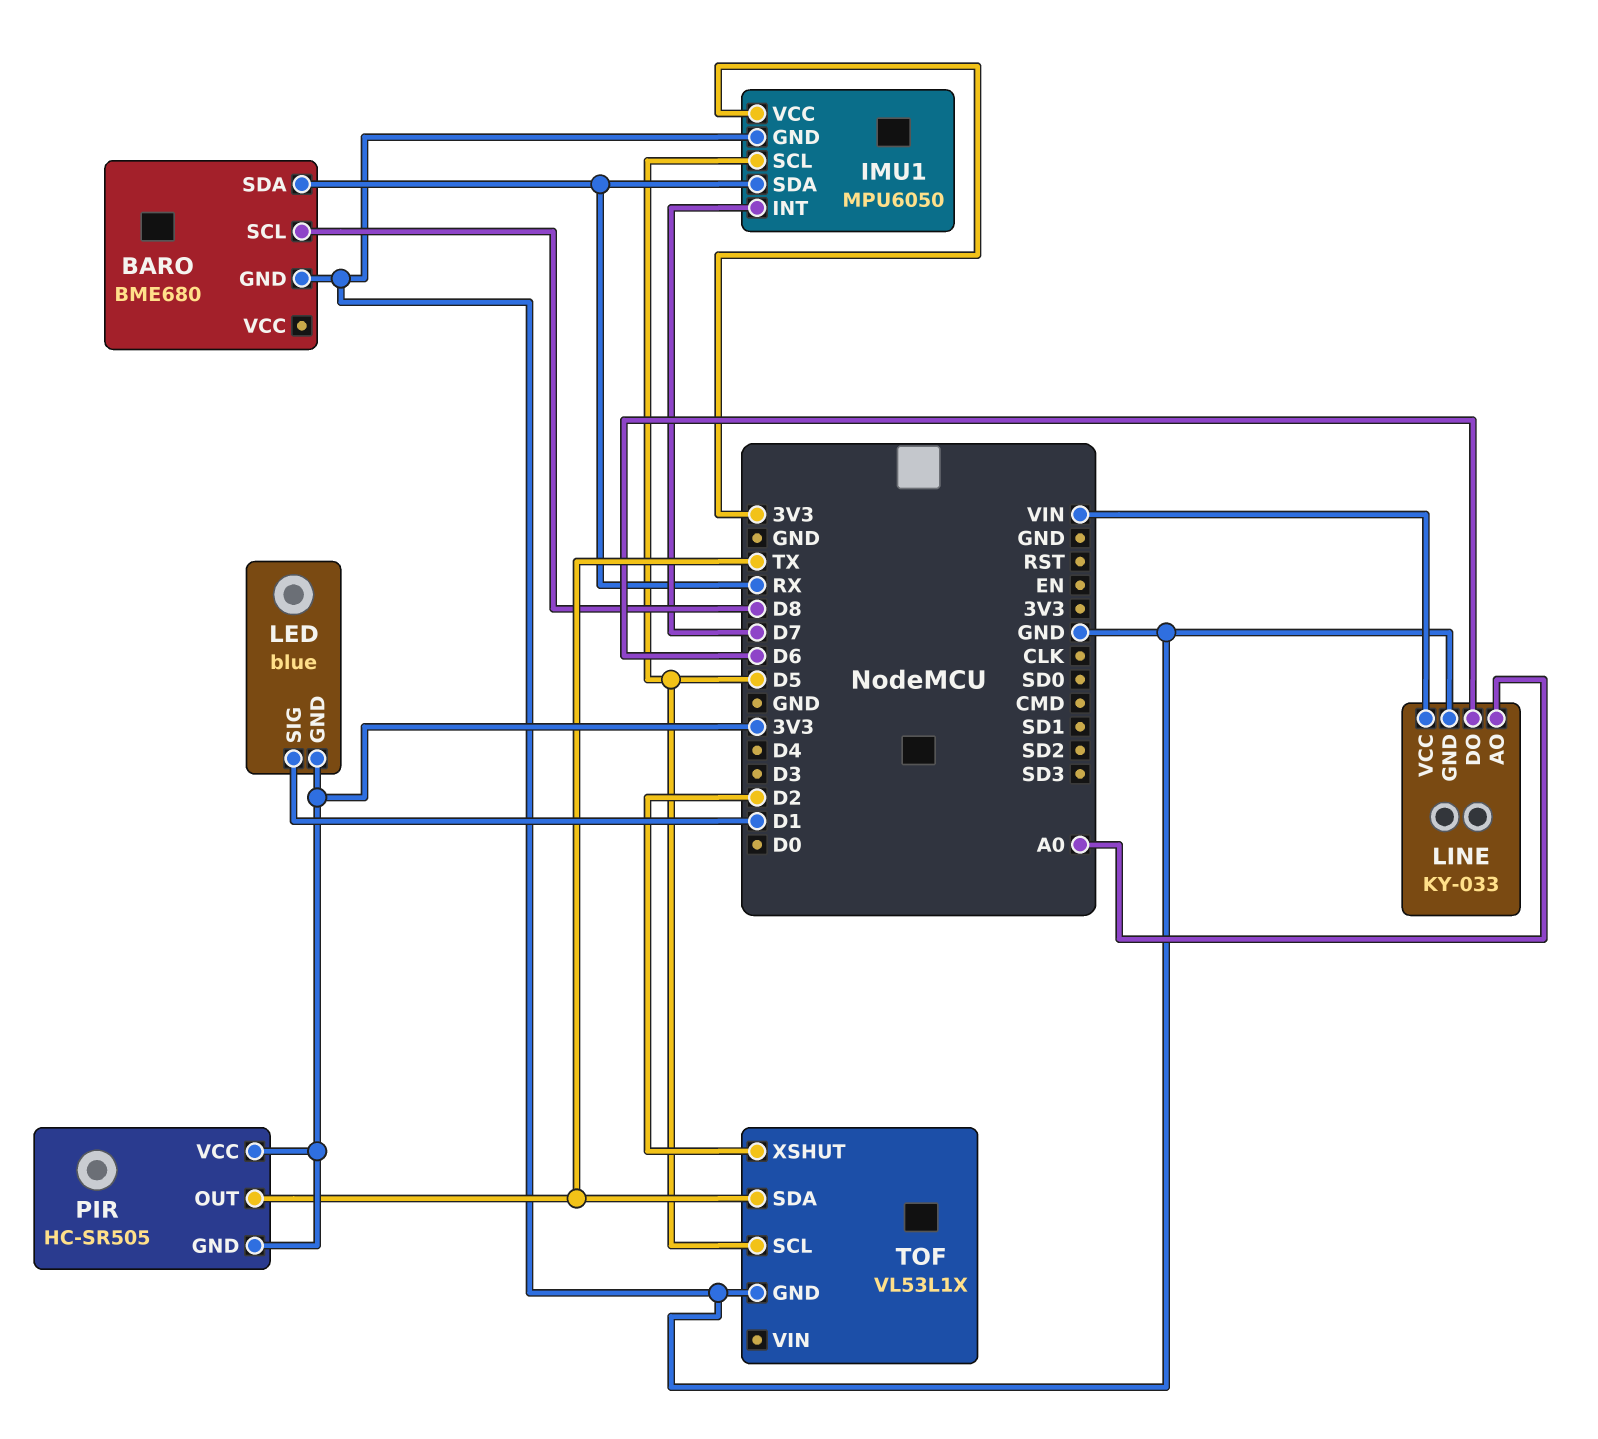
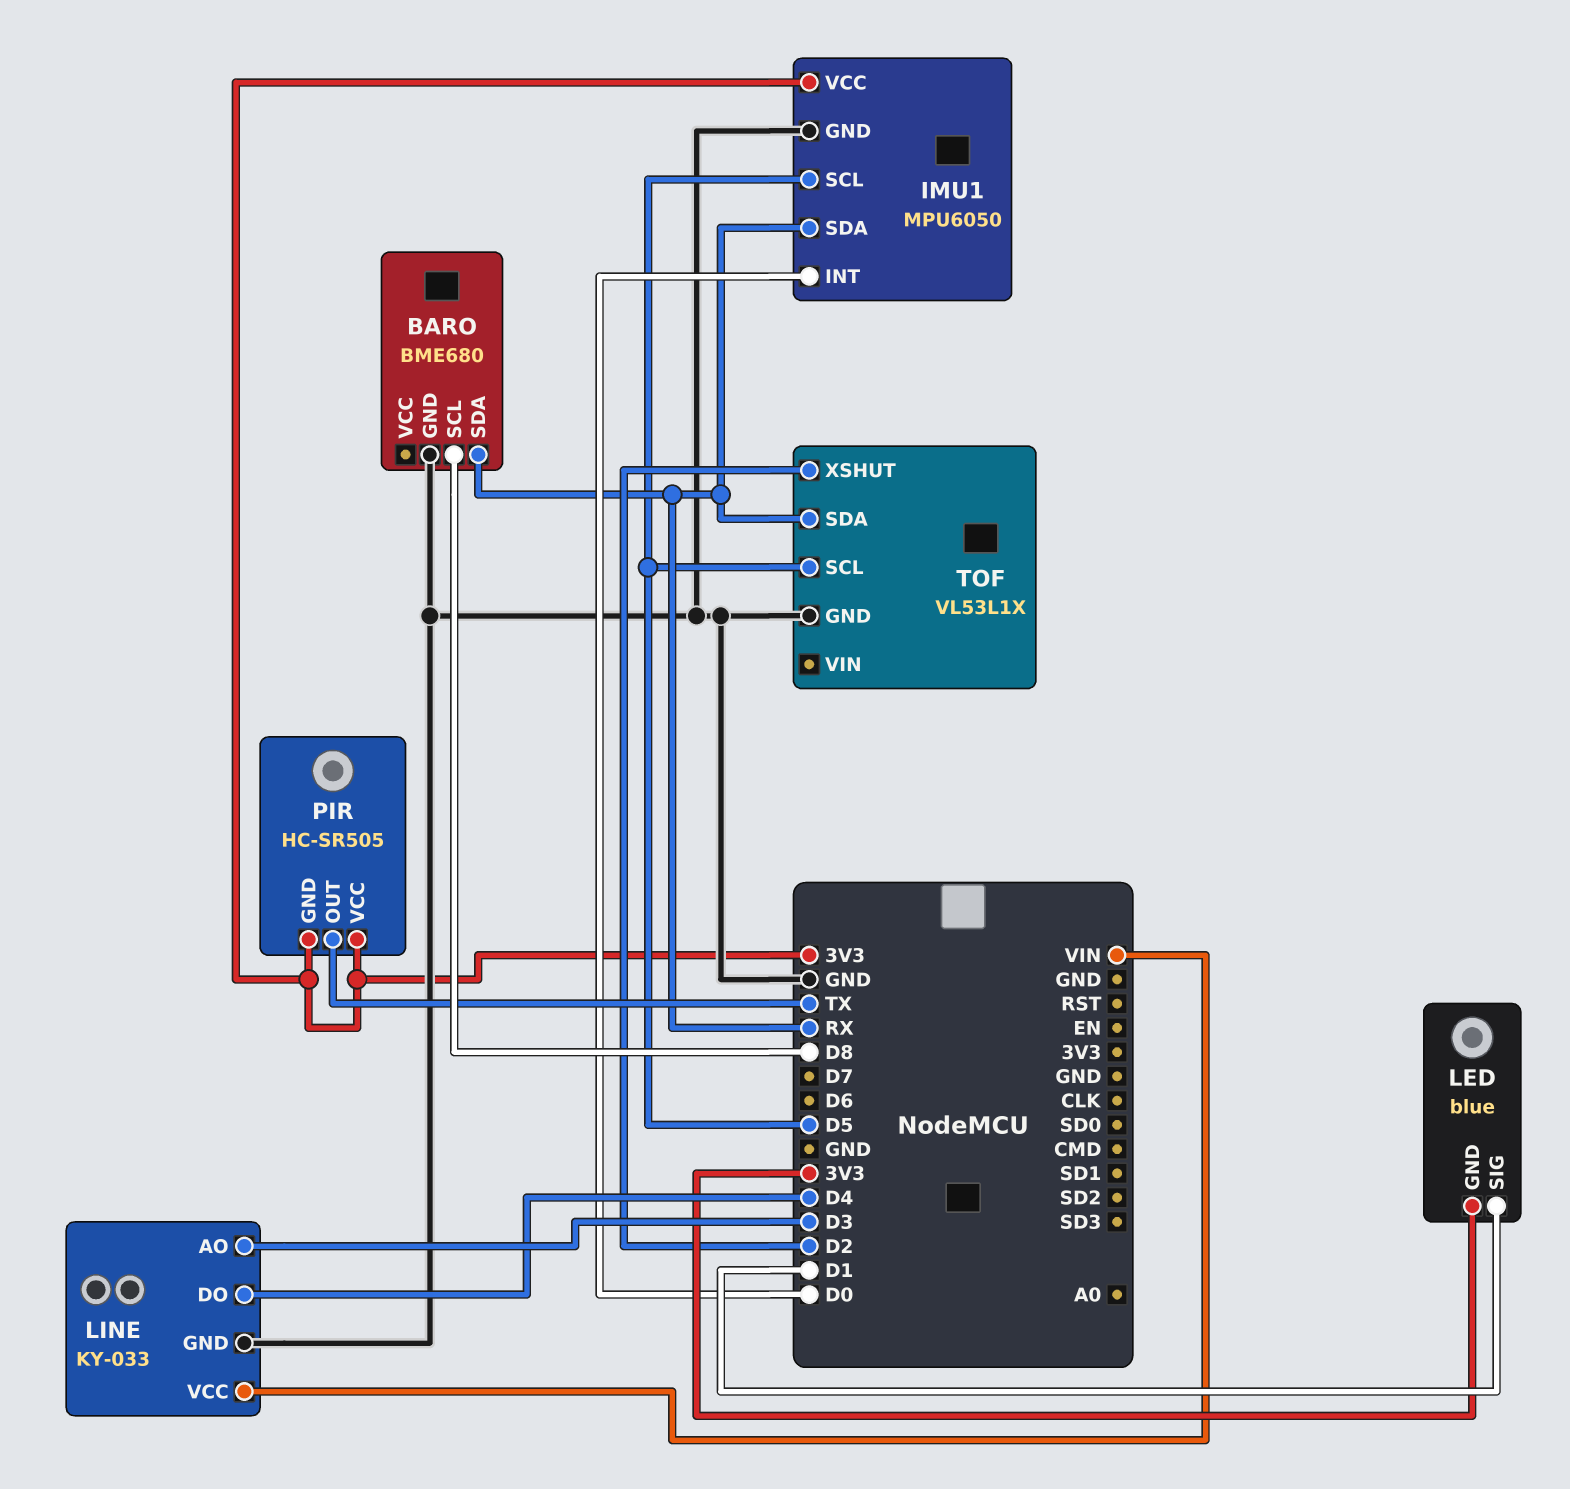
IMU1 pin INT: D7 -> D0
LINE pin AO: A0 -> D3
LINE pin DO: D6 -> D4
TOF pin SDA: TX -> RX

